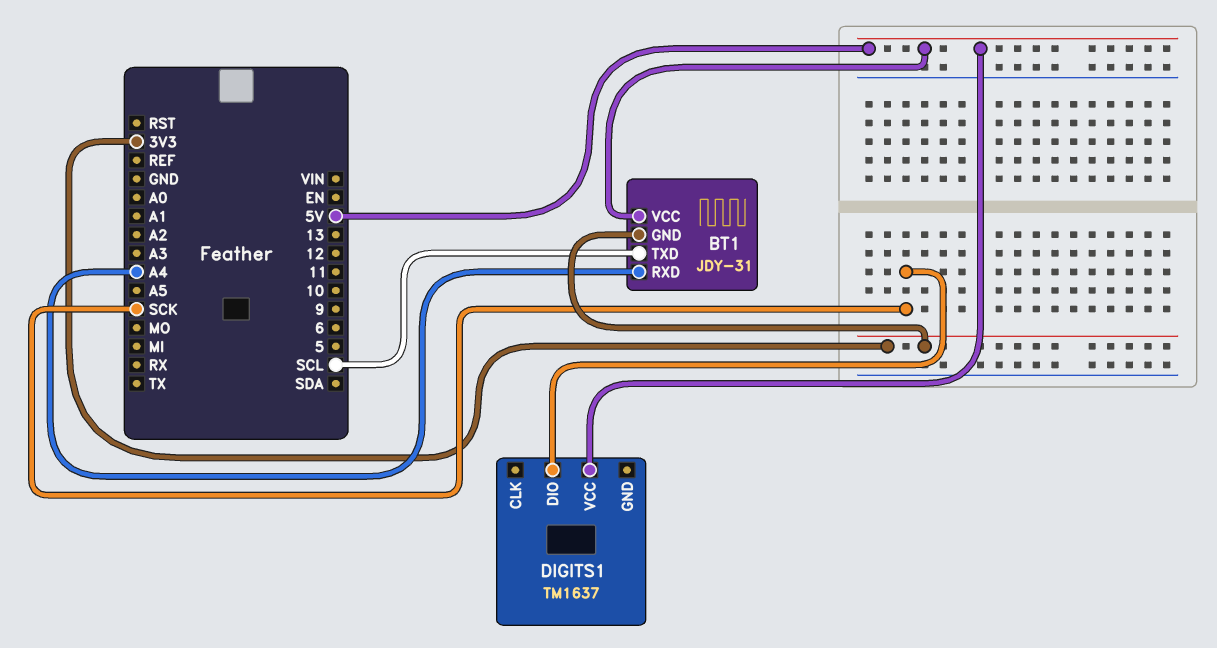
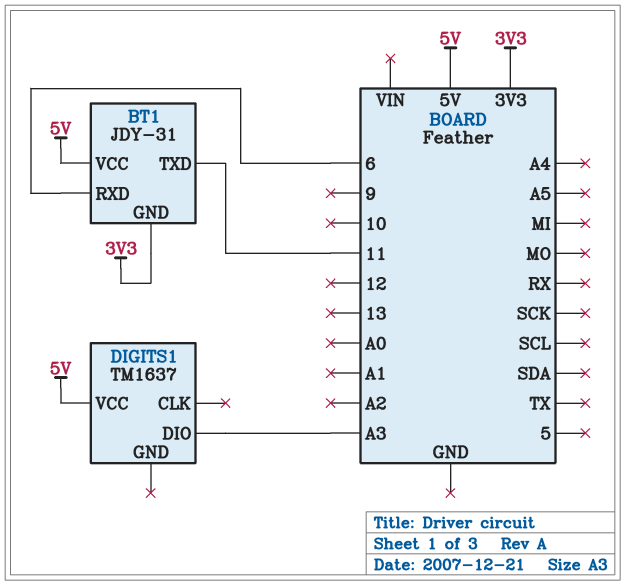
BT1 pin RXD: A4 -> 6
BT1 pin TXD: SCL -> 11
DIGITS1 pin DIO: SCK -> A3

